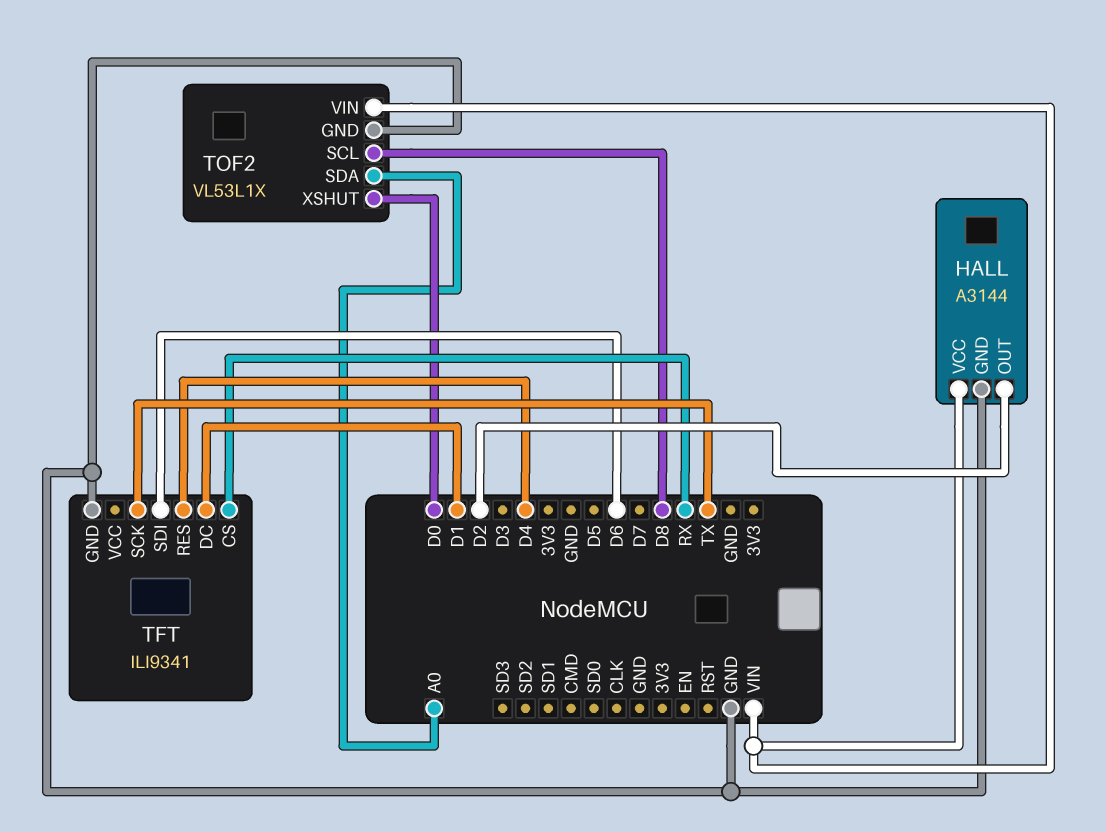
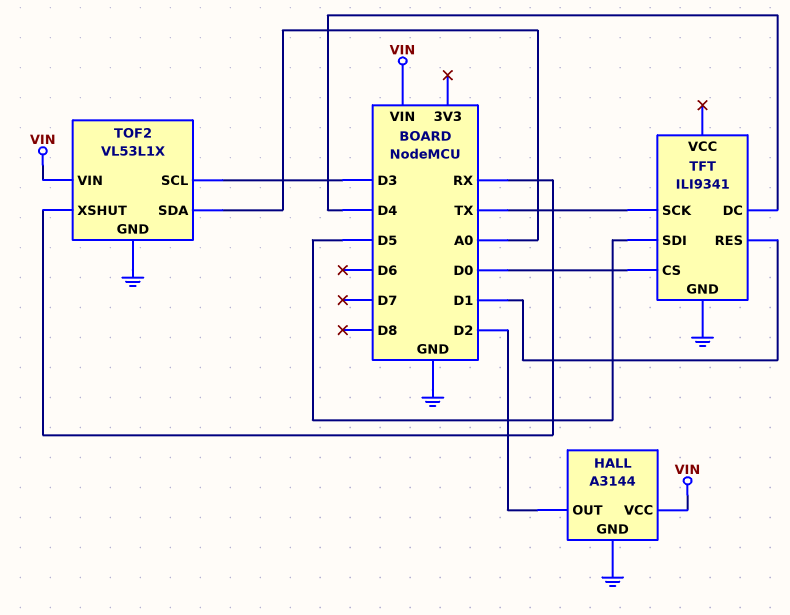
TFT pin CS: RX -> D0
TFT pin DC: D1 -> D4
TFT pin RES: D4 -> D1
TFT pin SDI: D6 -> D5
TOF2 pin SCL: D8 -> D3
TOF2 pin XSHUT: D0 -> RX

